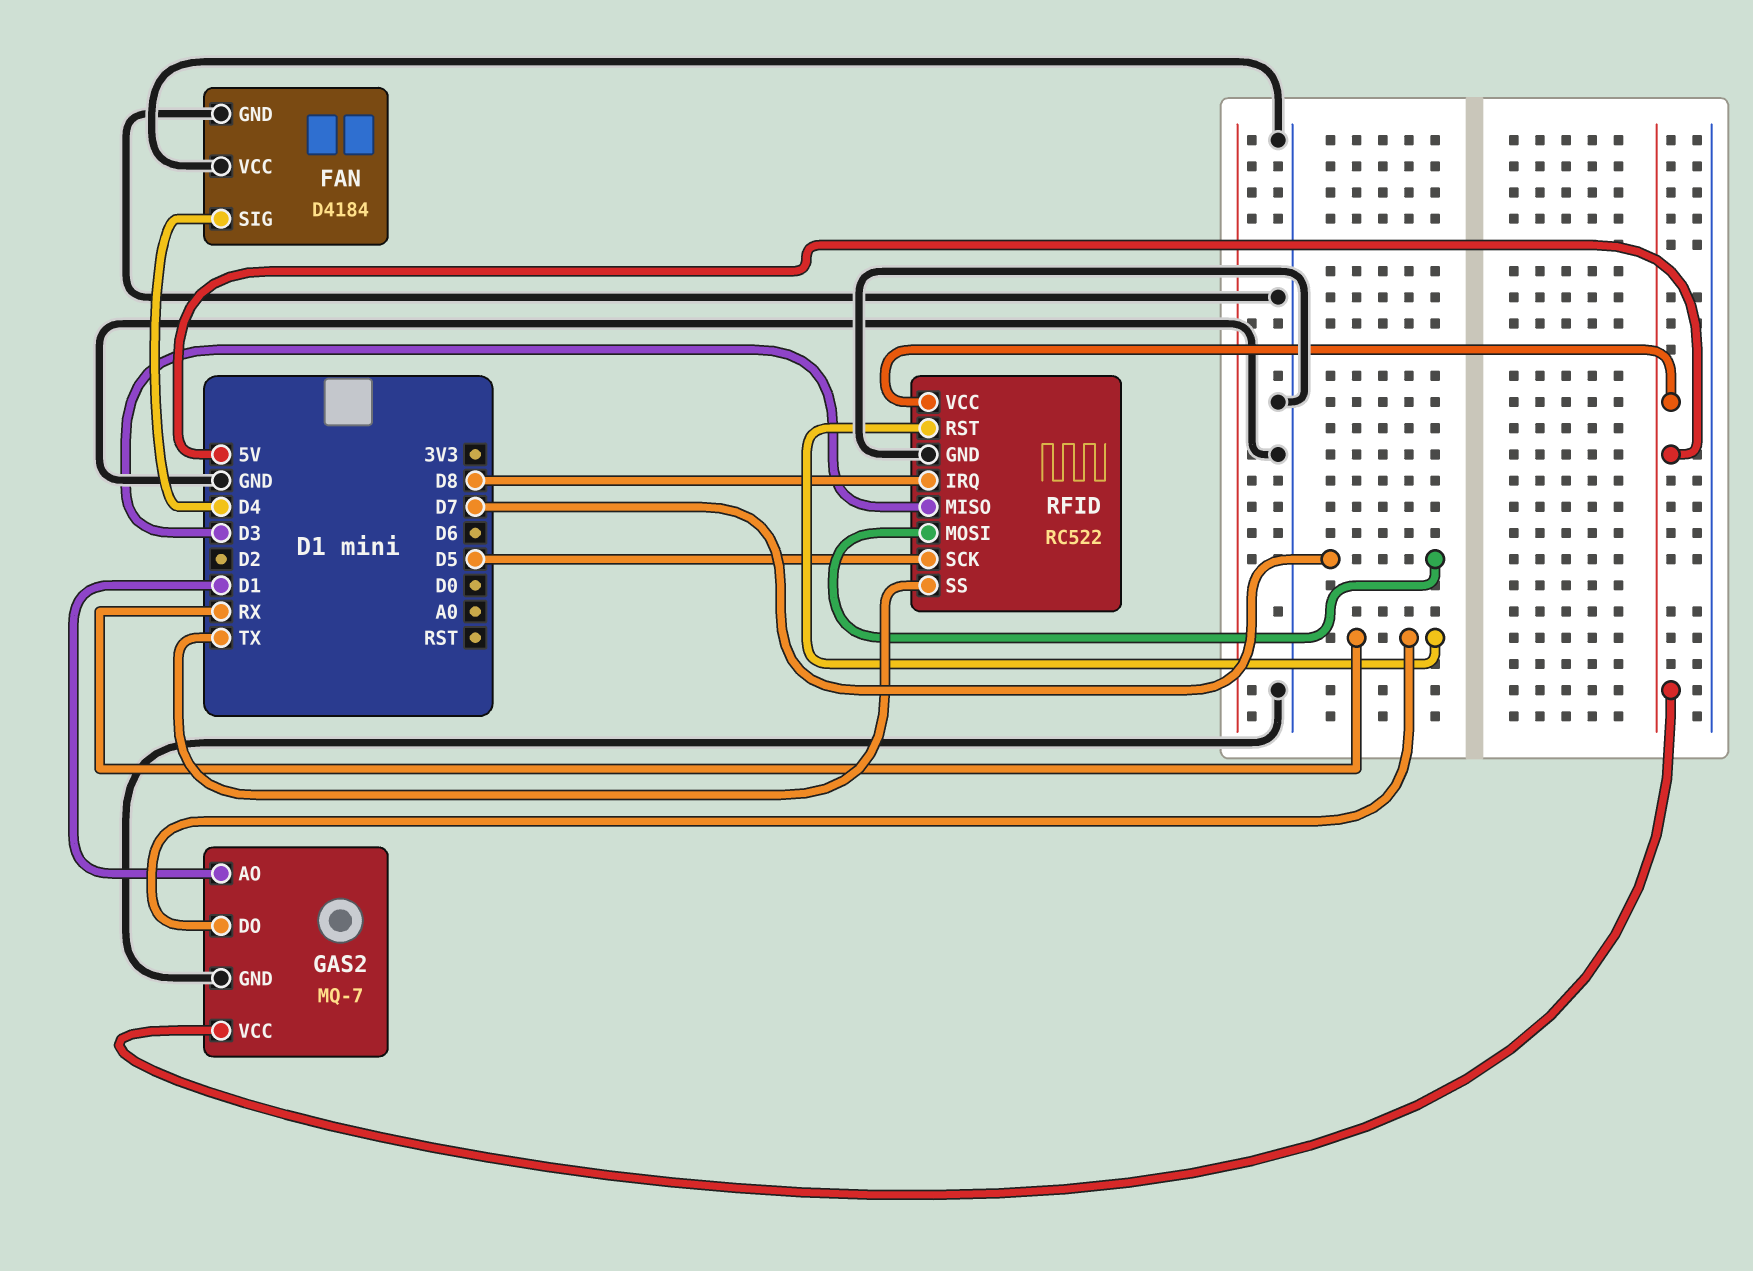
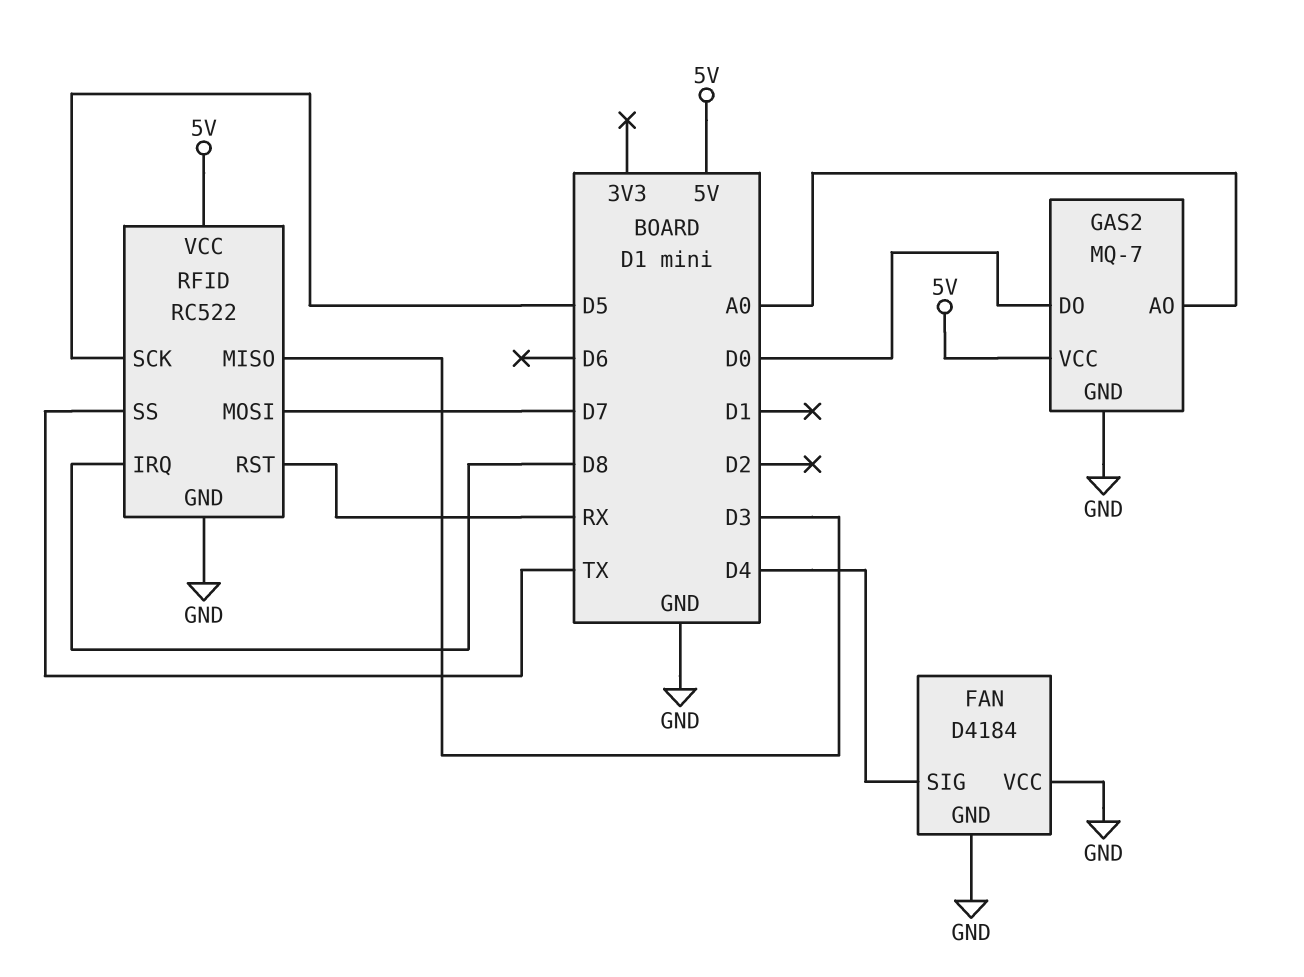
GAS2 pin AO: D1 -> A0
GAS2 pin DO: RX -> D0

